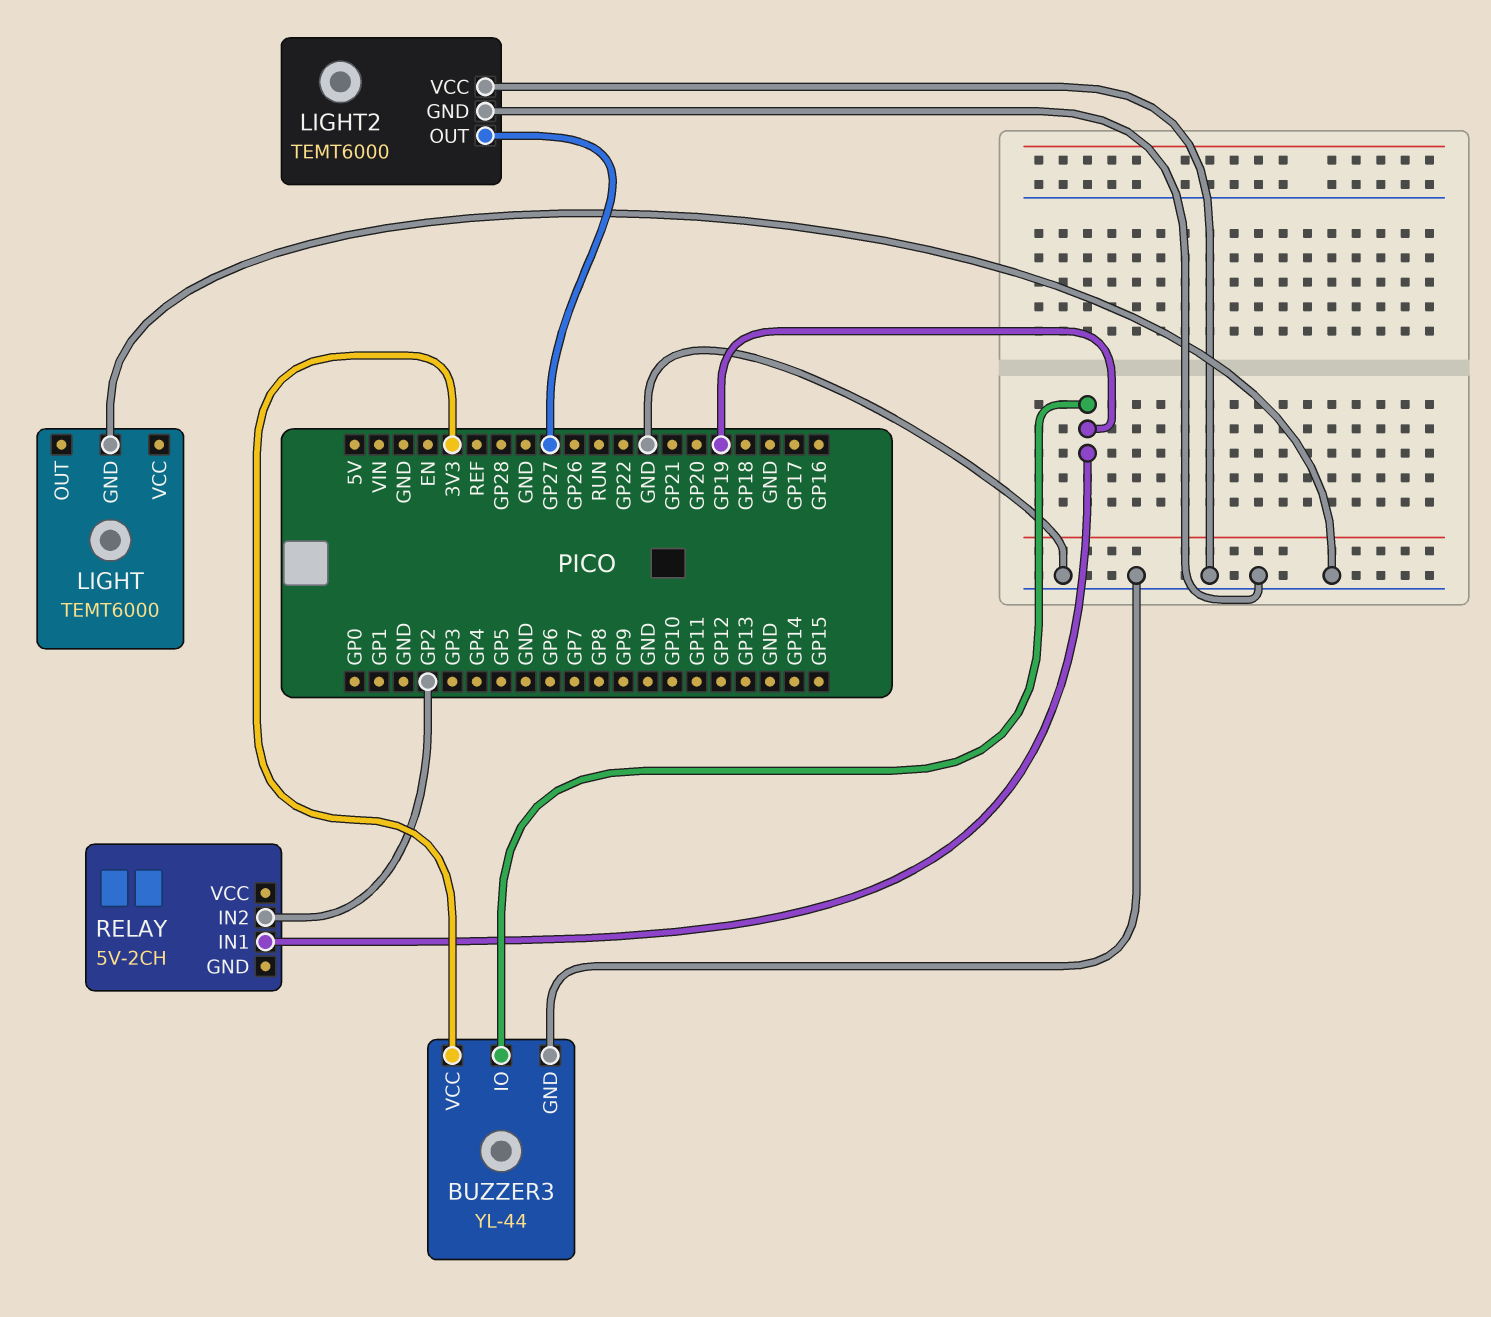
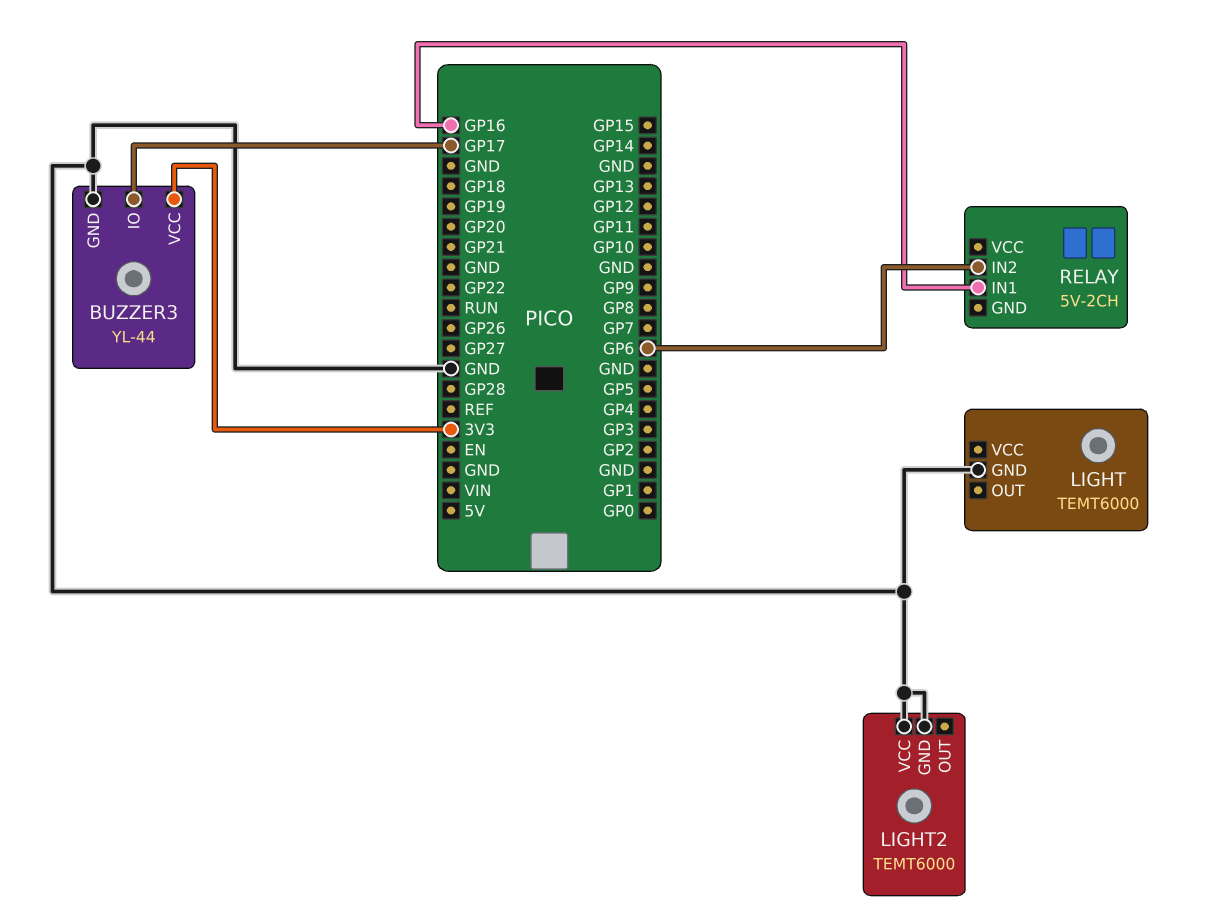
BUZZER3 pin IO: GP19 -> GP17
LIGHT2 pin OUT: GP27 -> none
RELAY pin IN1: GP19 -> GP16
RELAY pin IN2: GP2 -> GP6

